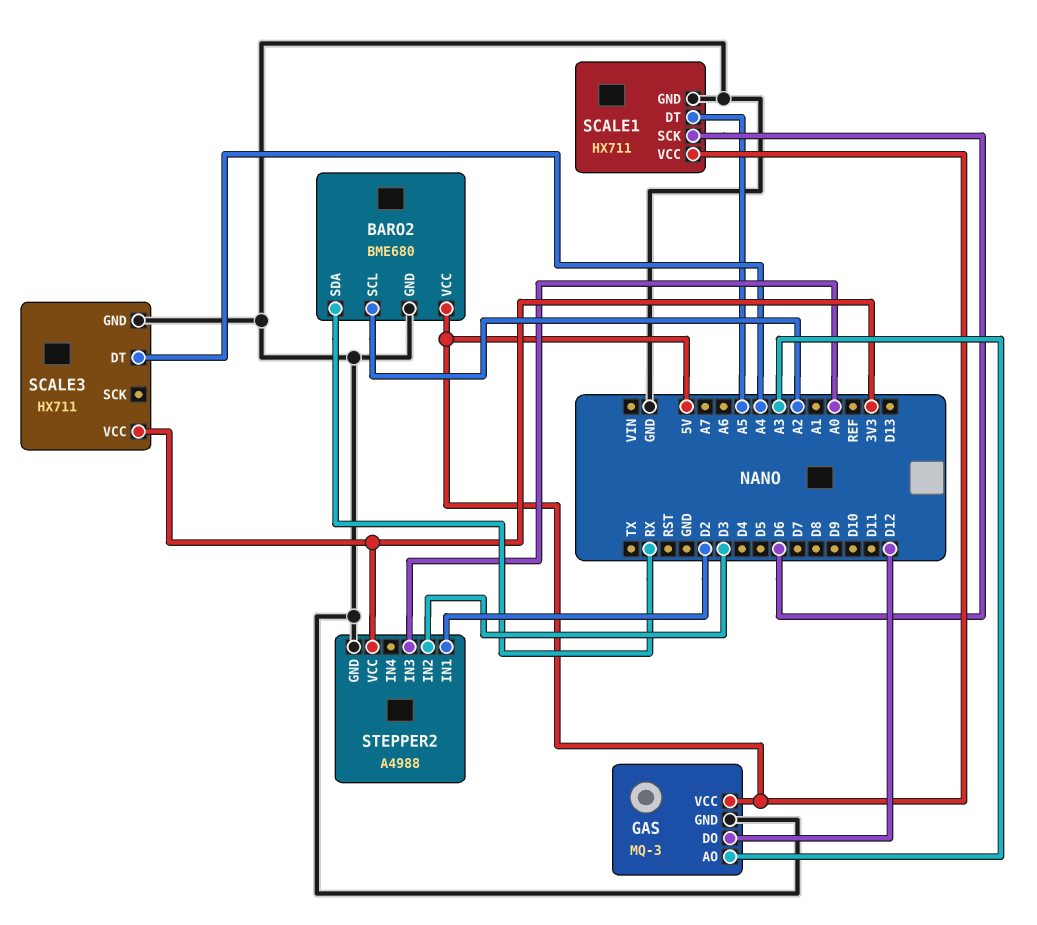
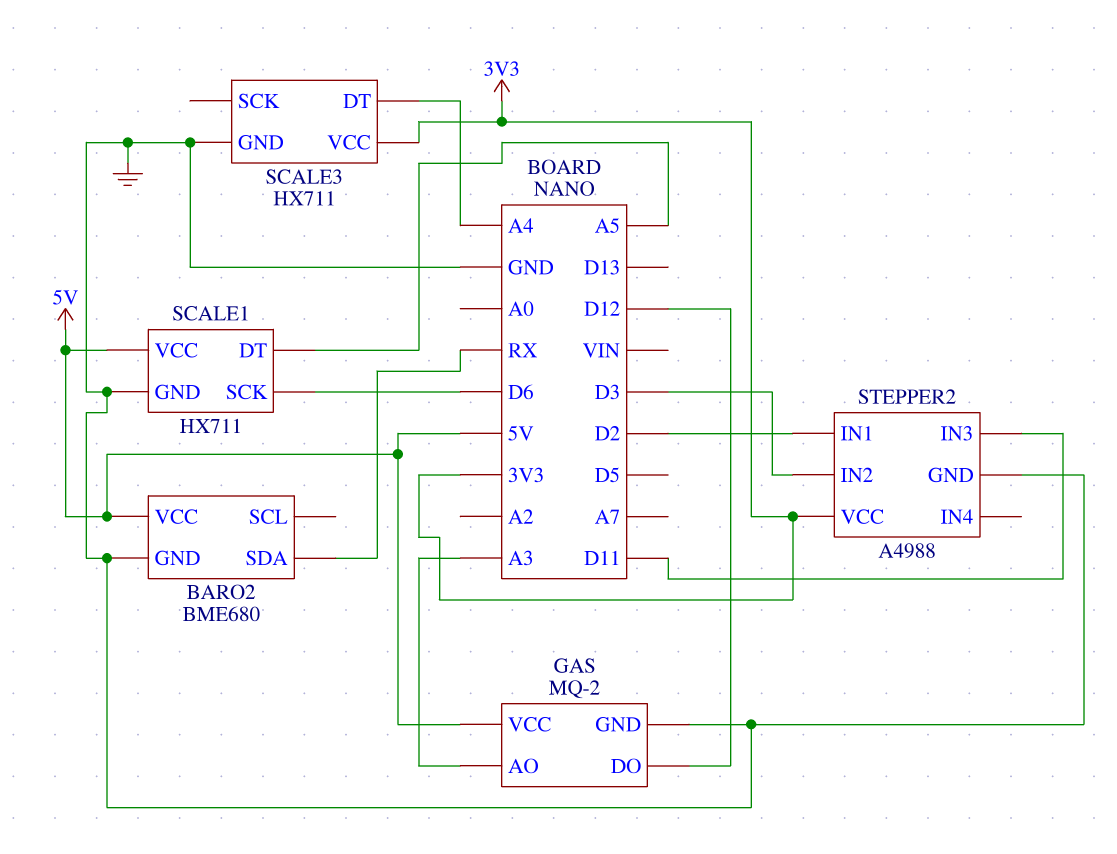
BARO2 pin SCL: A2 -> none
GAS: MQ-3 -> MQ-2
STEPPER2 pin IN3: A0 -> D11

